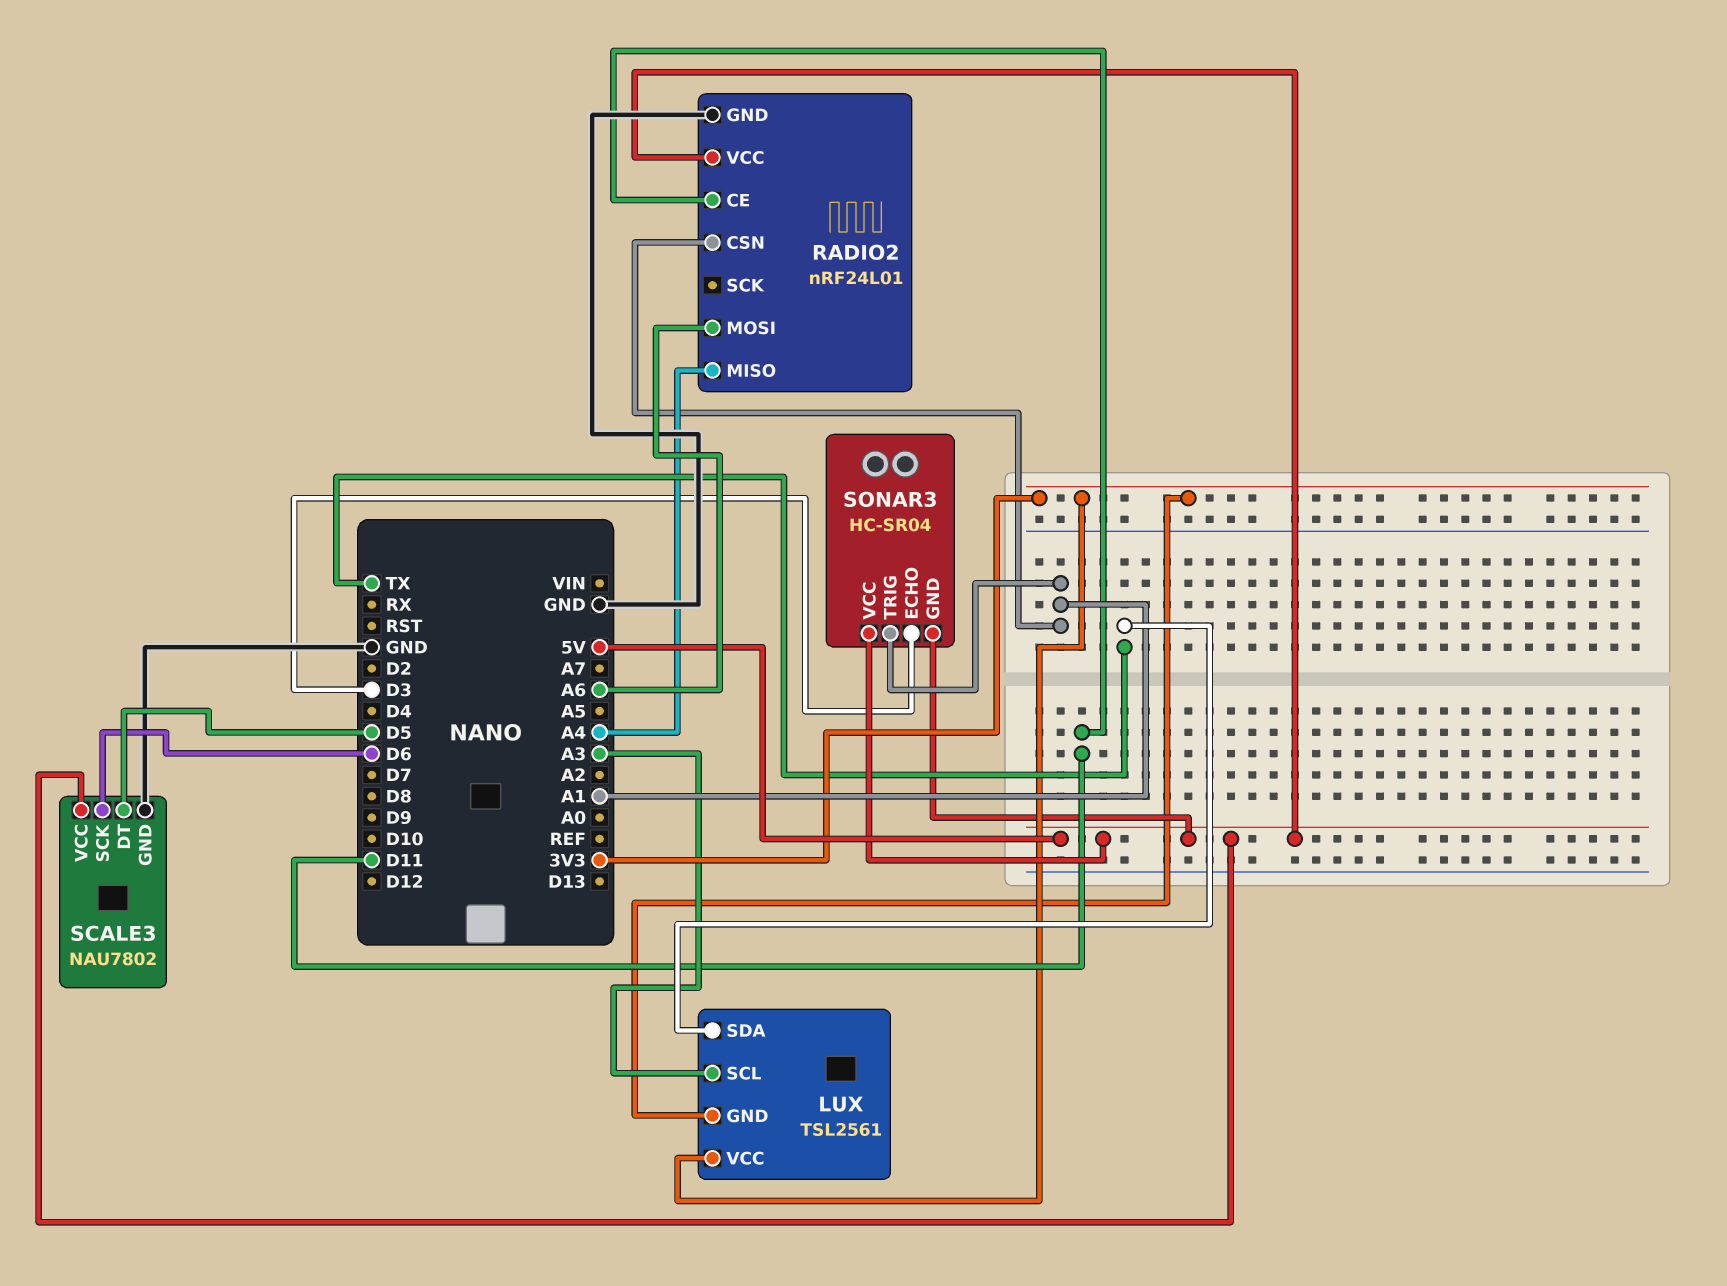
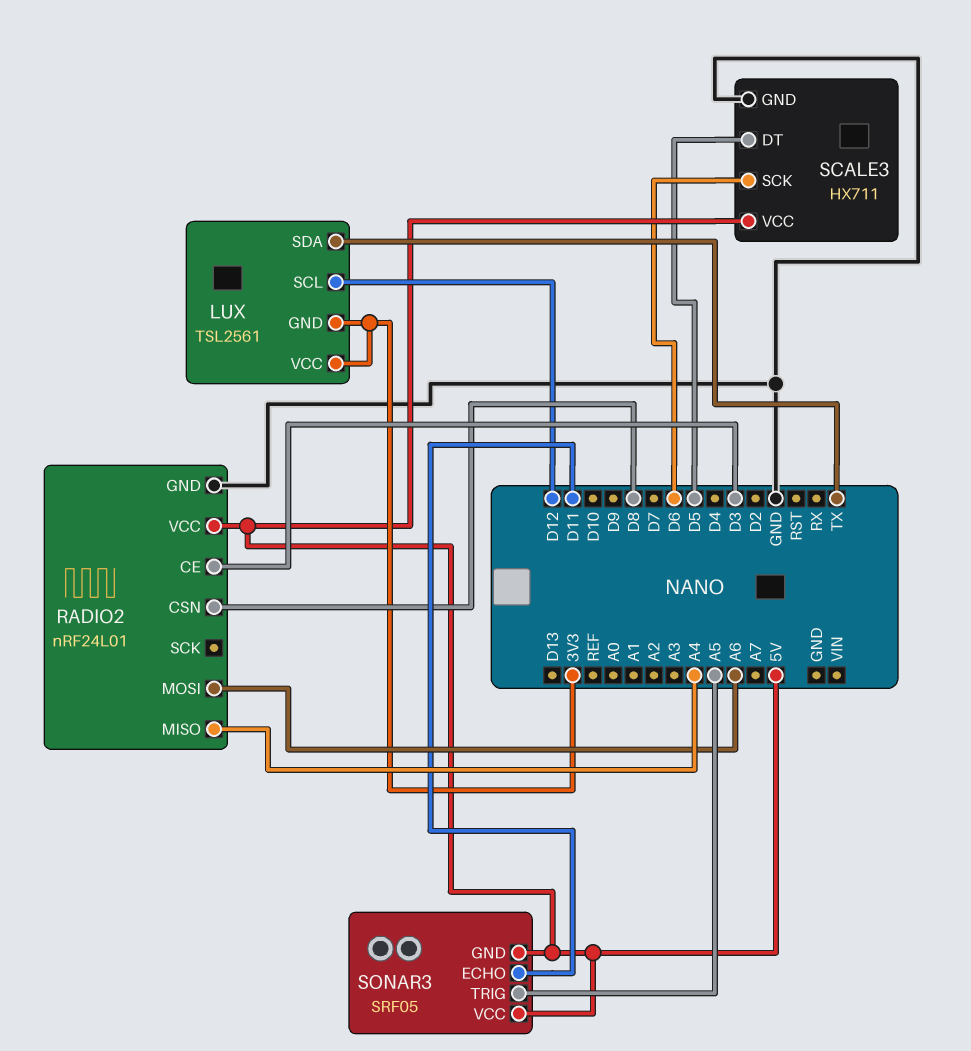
LUX pin SCL: A3 -> D12
RADIO2 pin CE: D11 -> D3
RADIO2 pin CSN: A1 -> D8
SCALE3: NAU7802 -> HX711
SONAR3: HC-SR04 -> SRF05
SONAR3 pin ECHO: D3 -> D11
SONAR3 pin TRIG: A1 -> A5

